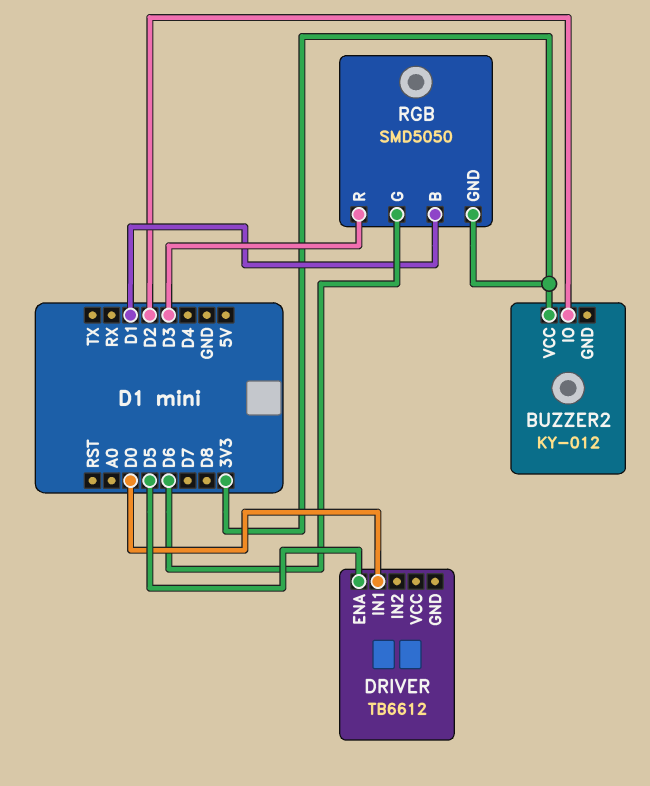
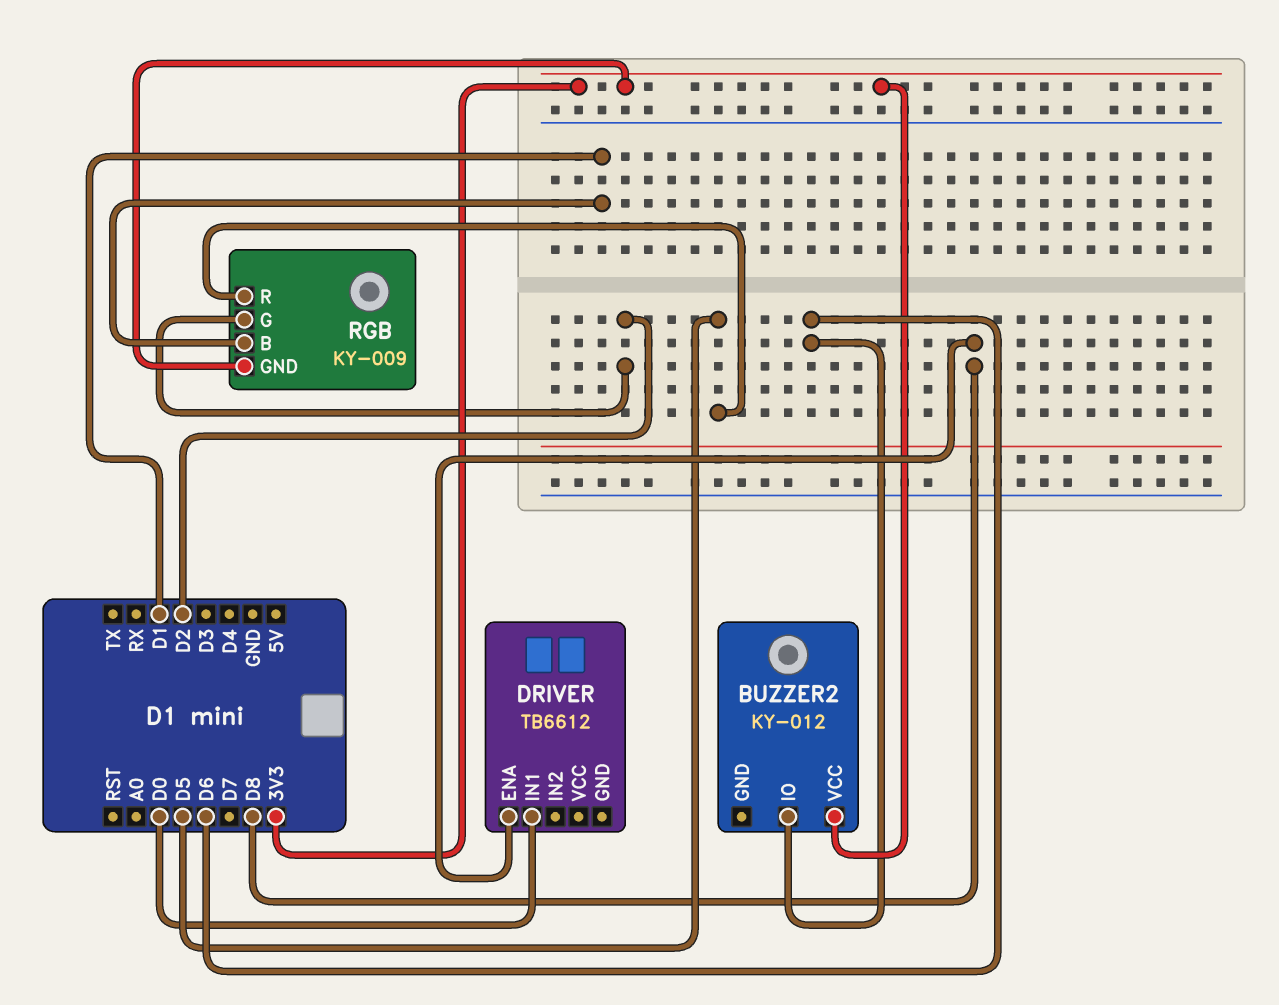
BUZZER2 pin IO: D2 -> D6
DRIVER pin ENA: D5 -> D8
RGB: SMD5050 -> KY-009
RGB pin G: D6 -> D2
RGB pin R: D3 -> D5

